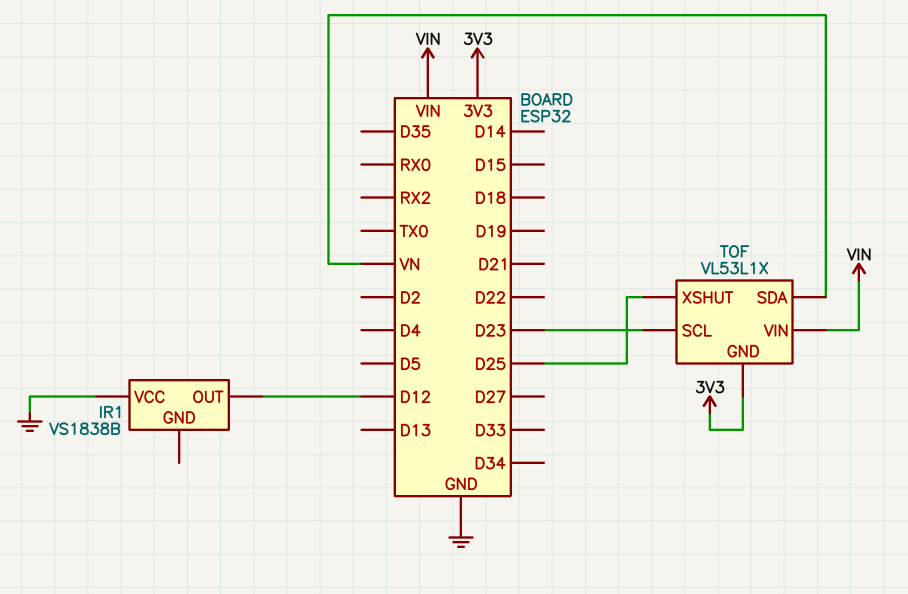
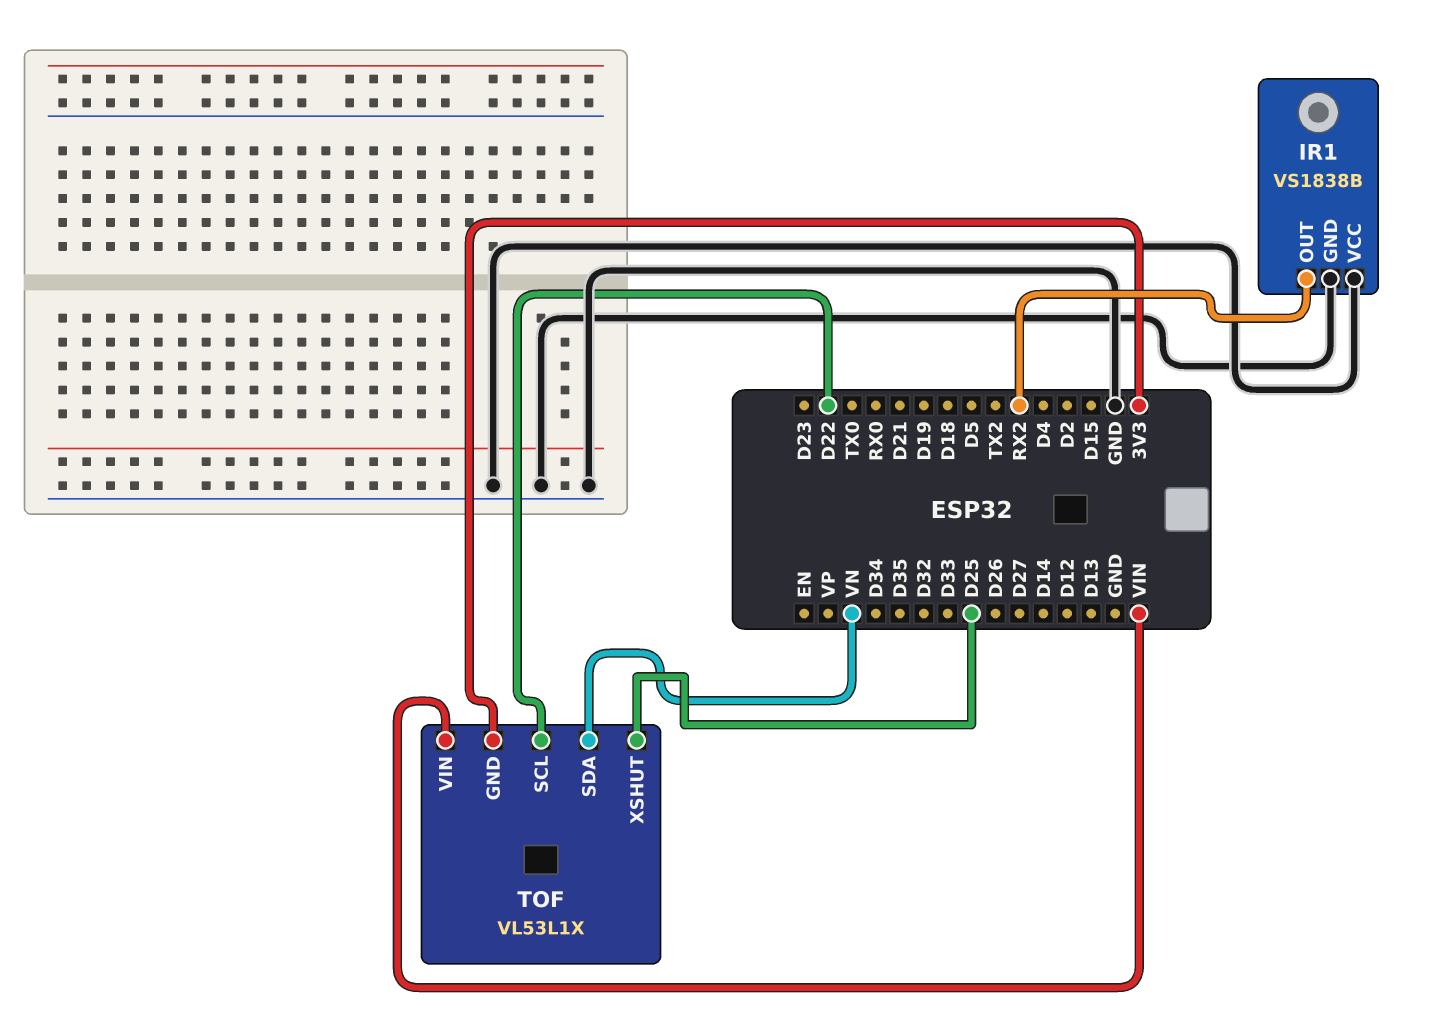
IR1 pin GND: none -> GND
IR1 pin OUT: D12 -> RX2
TOF pin SCL: D23 -> D22

